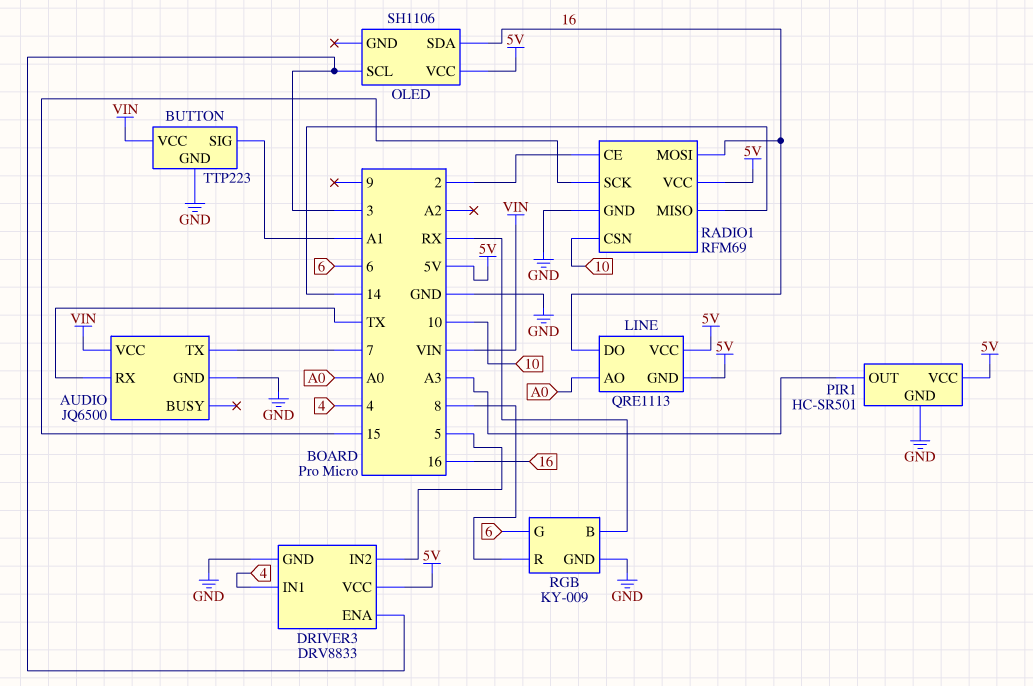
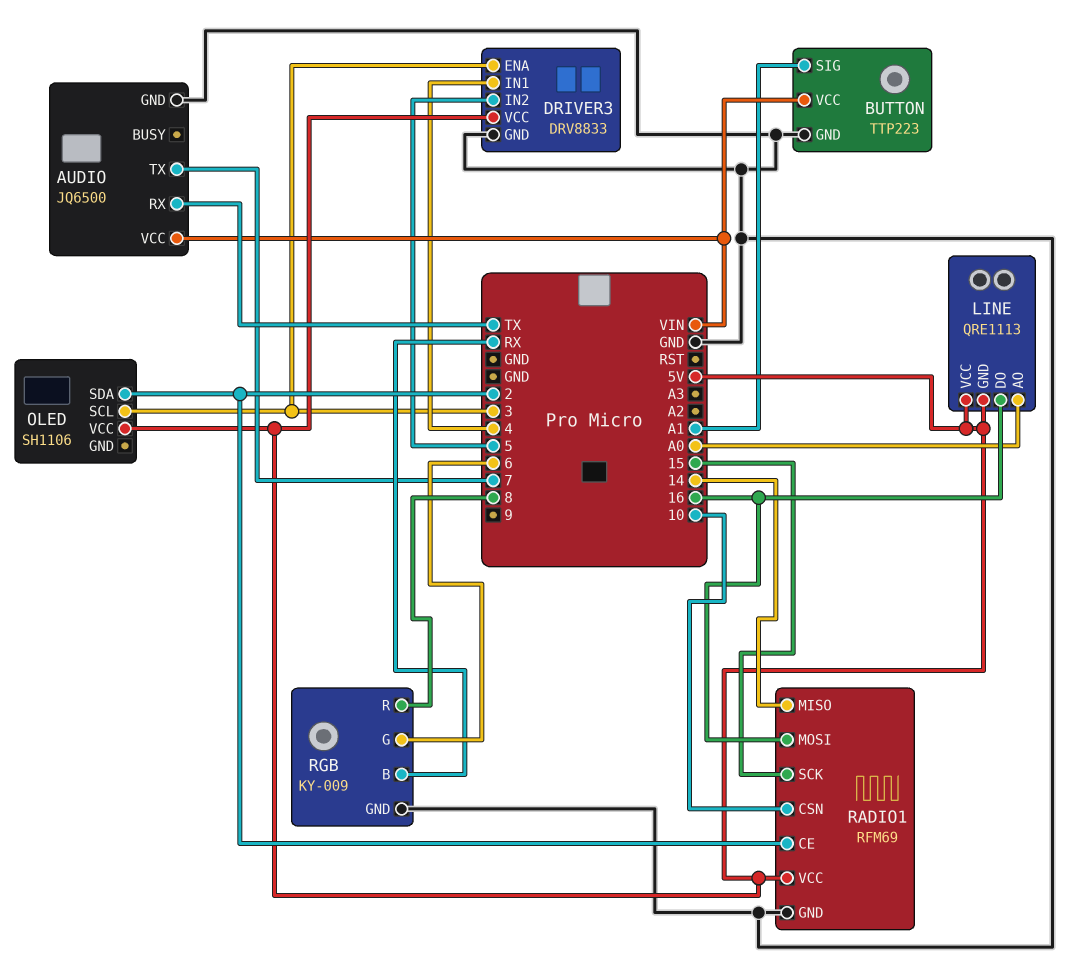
OLED pin SDA: 16 -> 2
PIR1: HC-SR501 -> none
PIR1 pin GND: GND -> none
PIR1 pin OUT: A3 -> none
PIR1 pin VCC: 5V -> none

